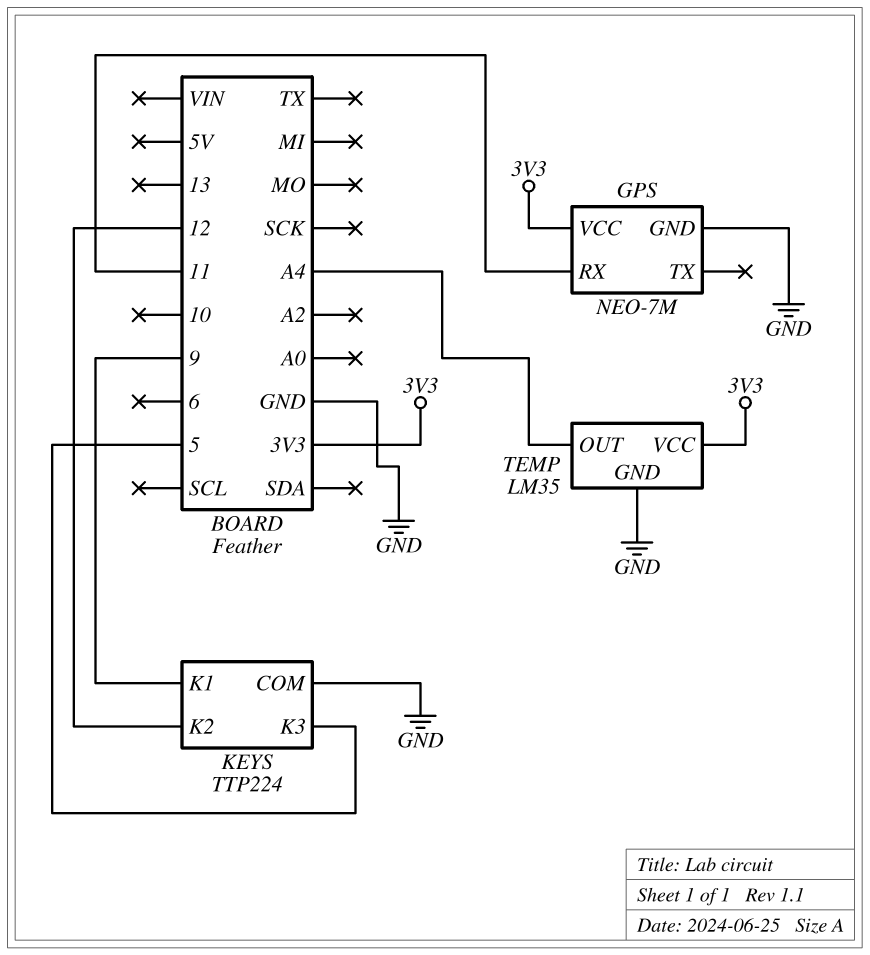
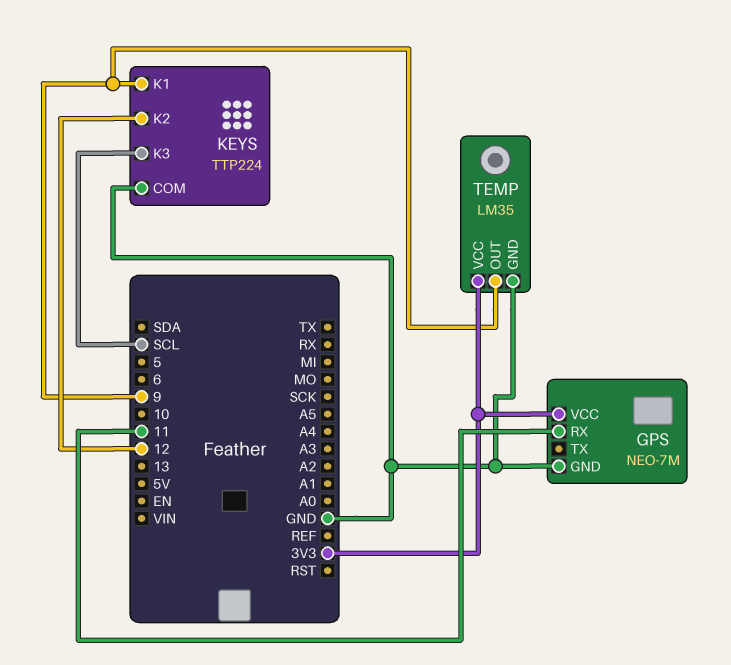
KEYS pin K3: 5 -> SCL
TEMP pin OUT: A4 -> 9

